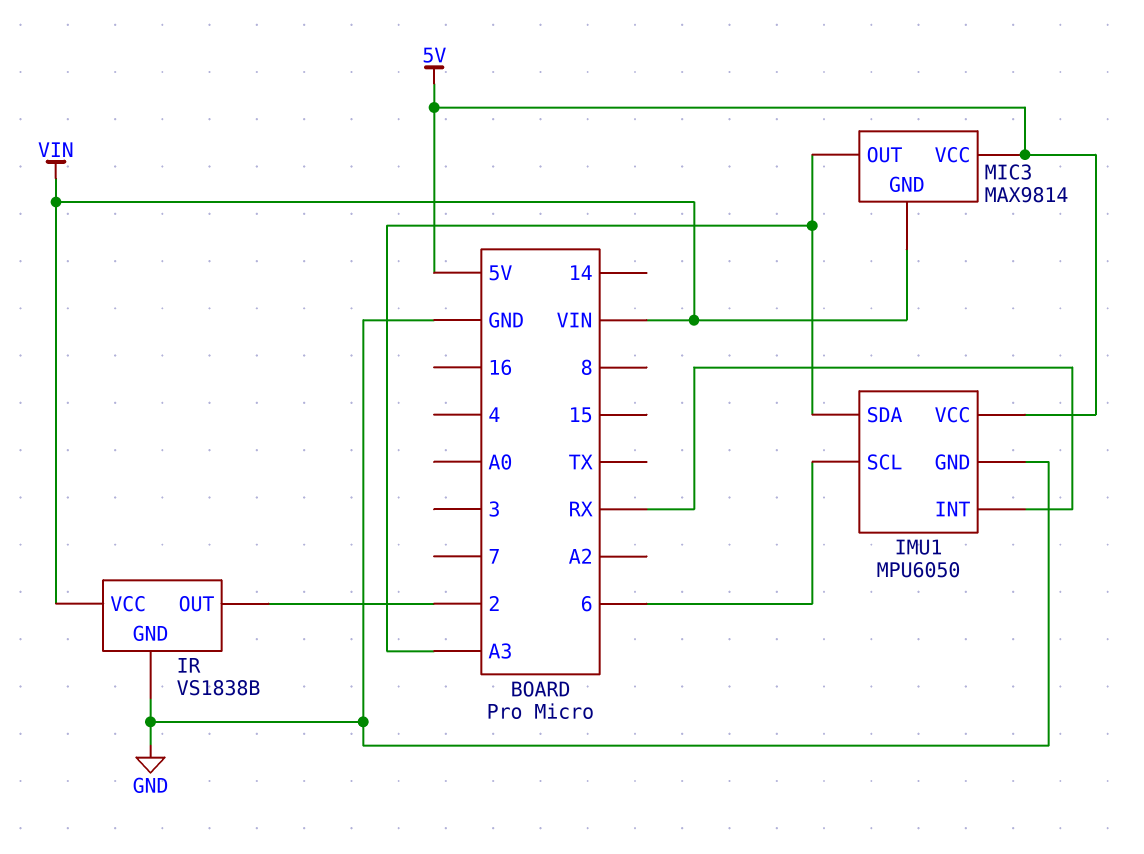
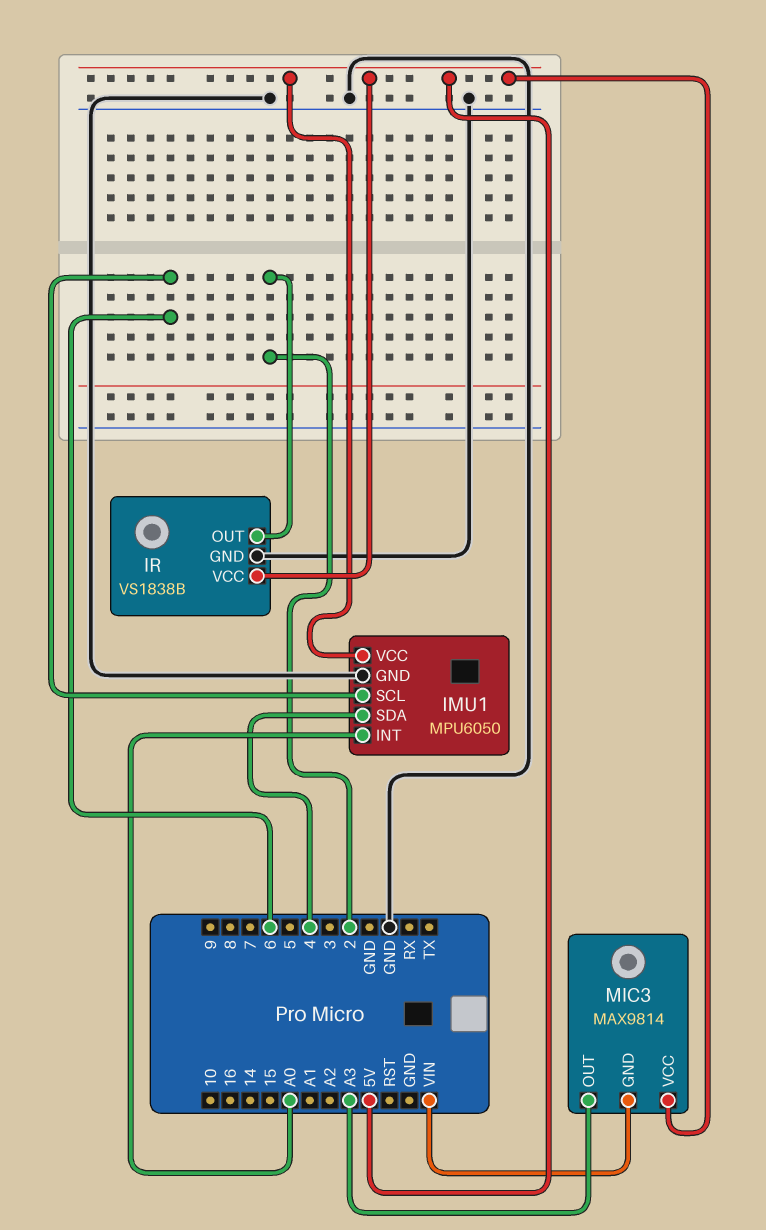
IMU1 pin INT: RX -> A0
IMU1 pin SDA: A3 -> 4
IR pin VCC: VIN -> 5V

